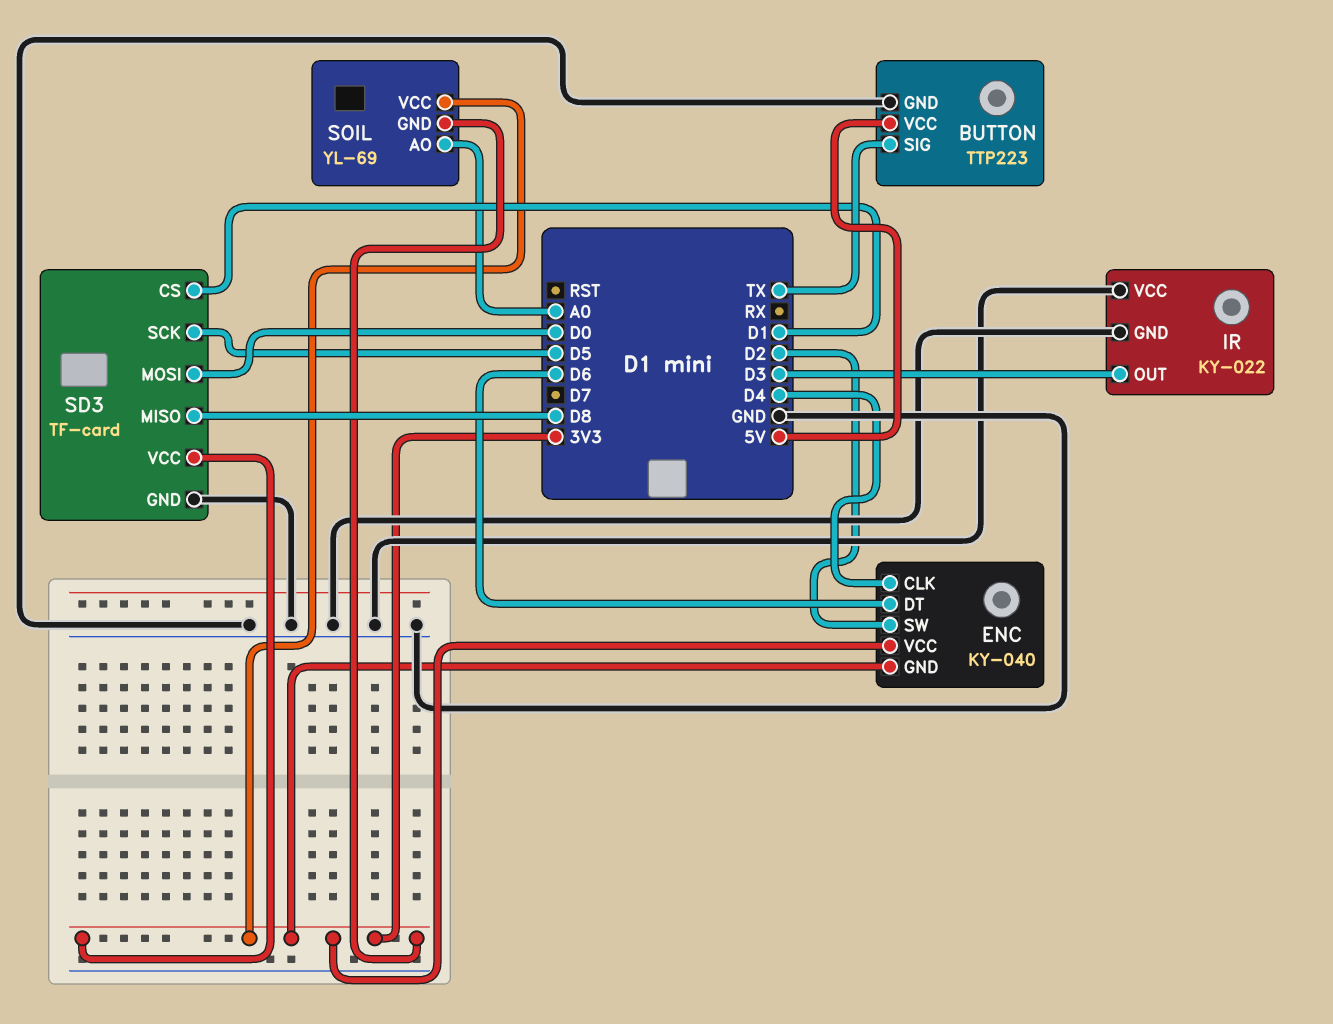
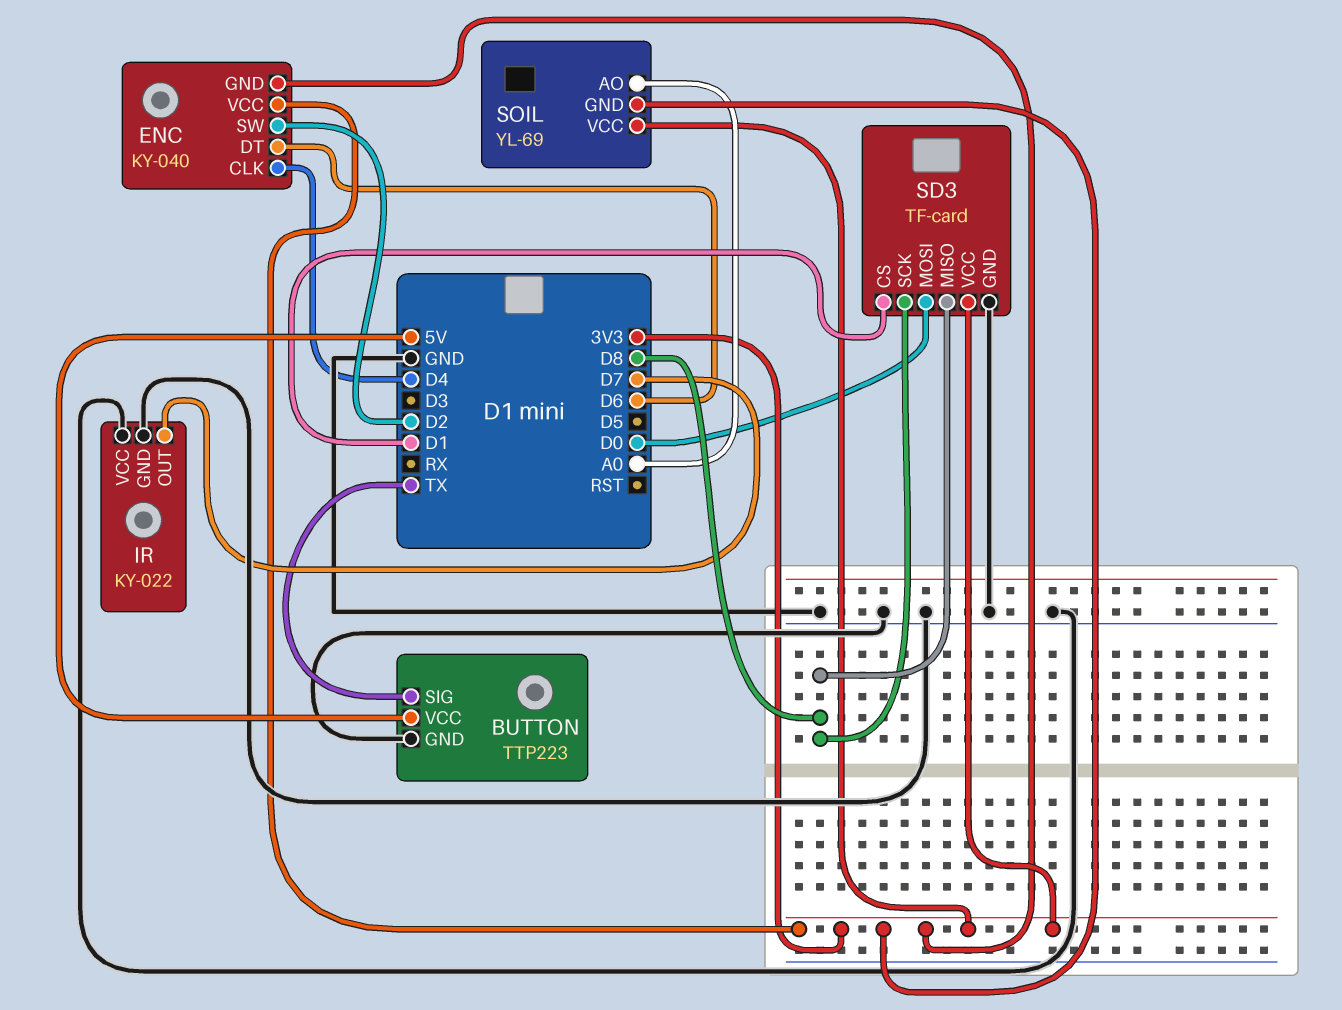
IR pin OUT: D3 -> D7
SD3 pin SCK: D5 -> D8

